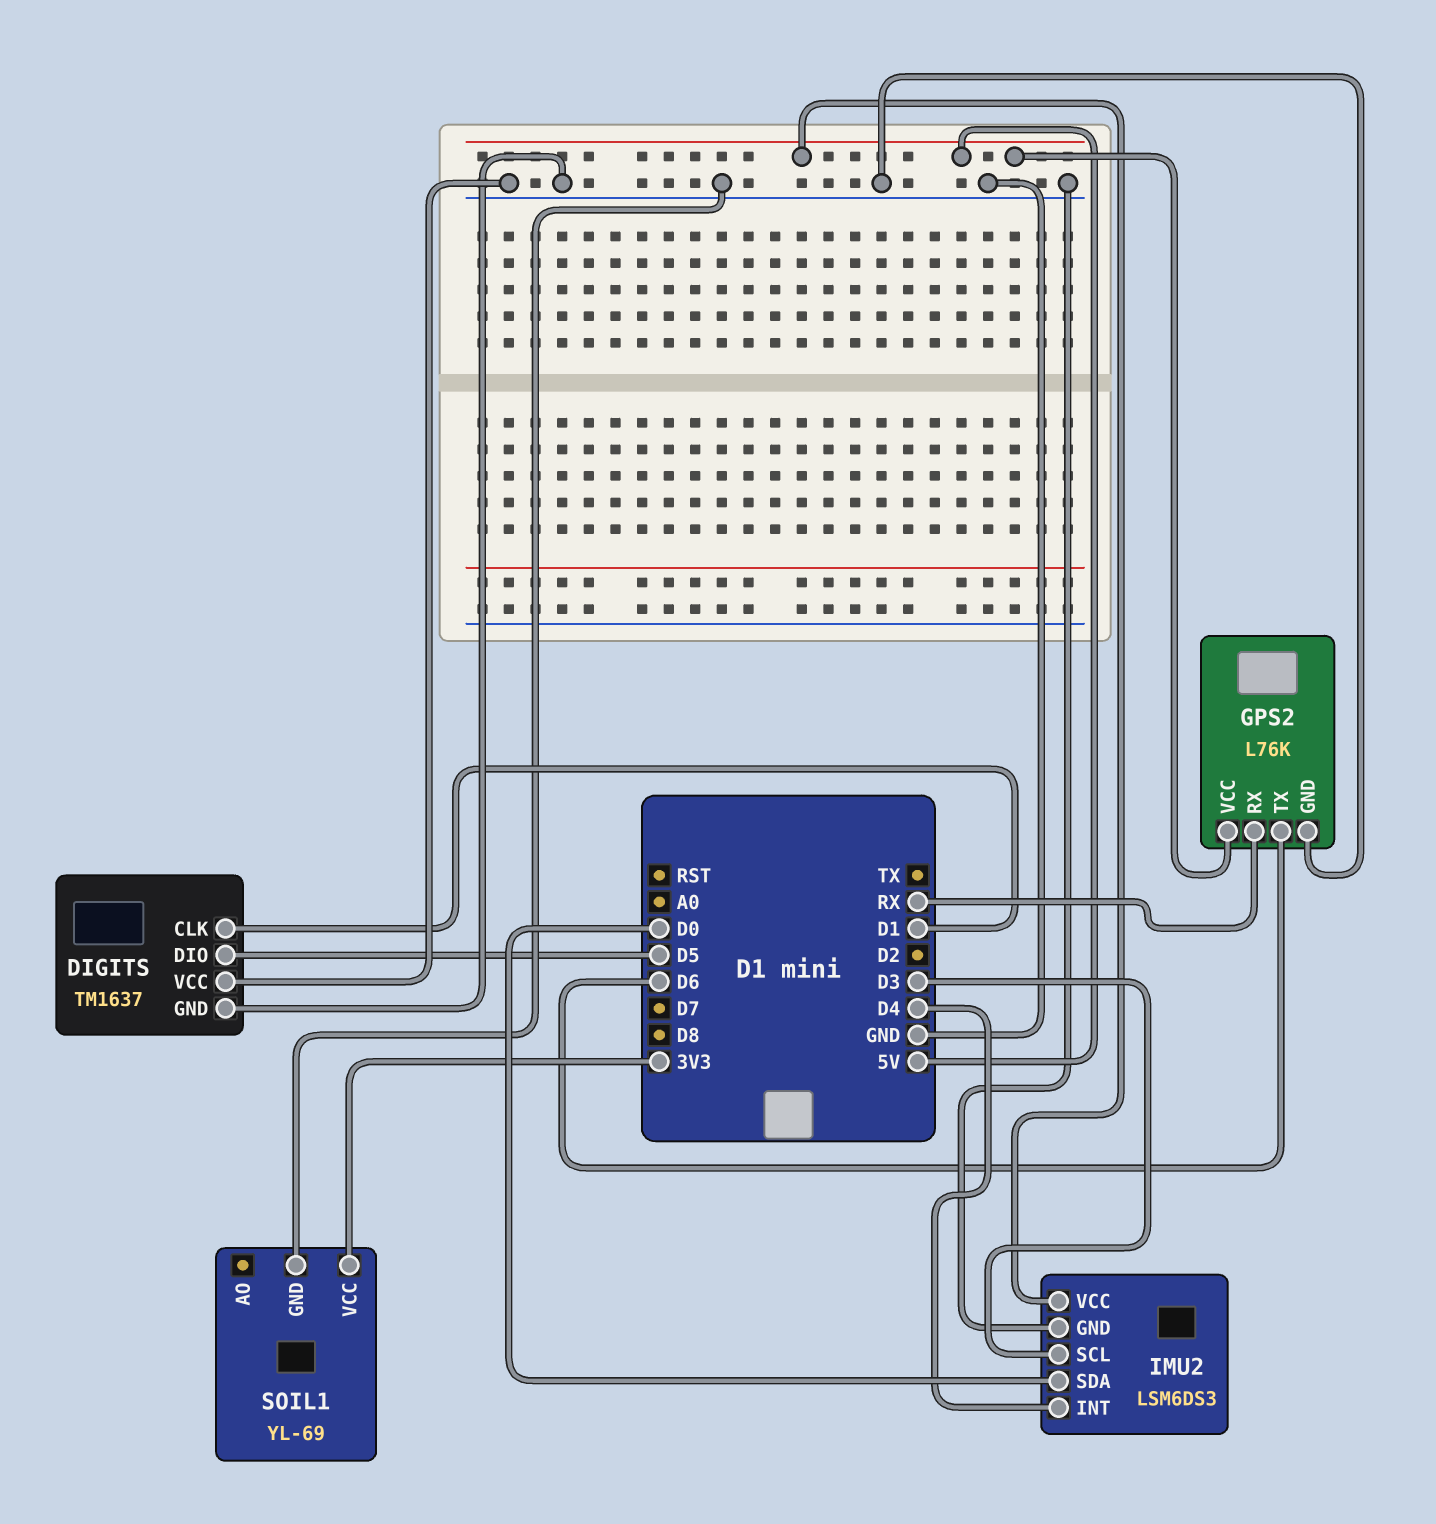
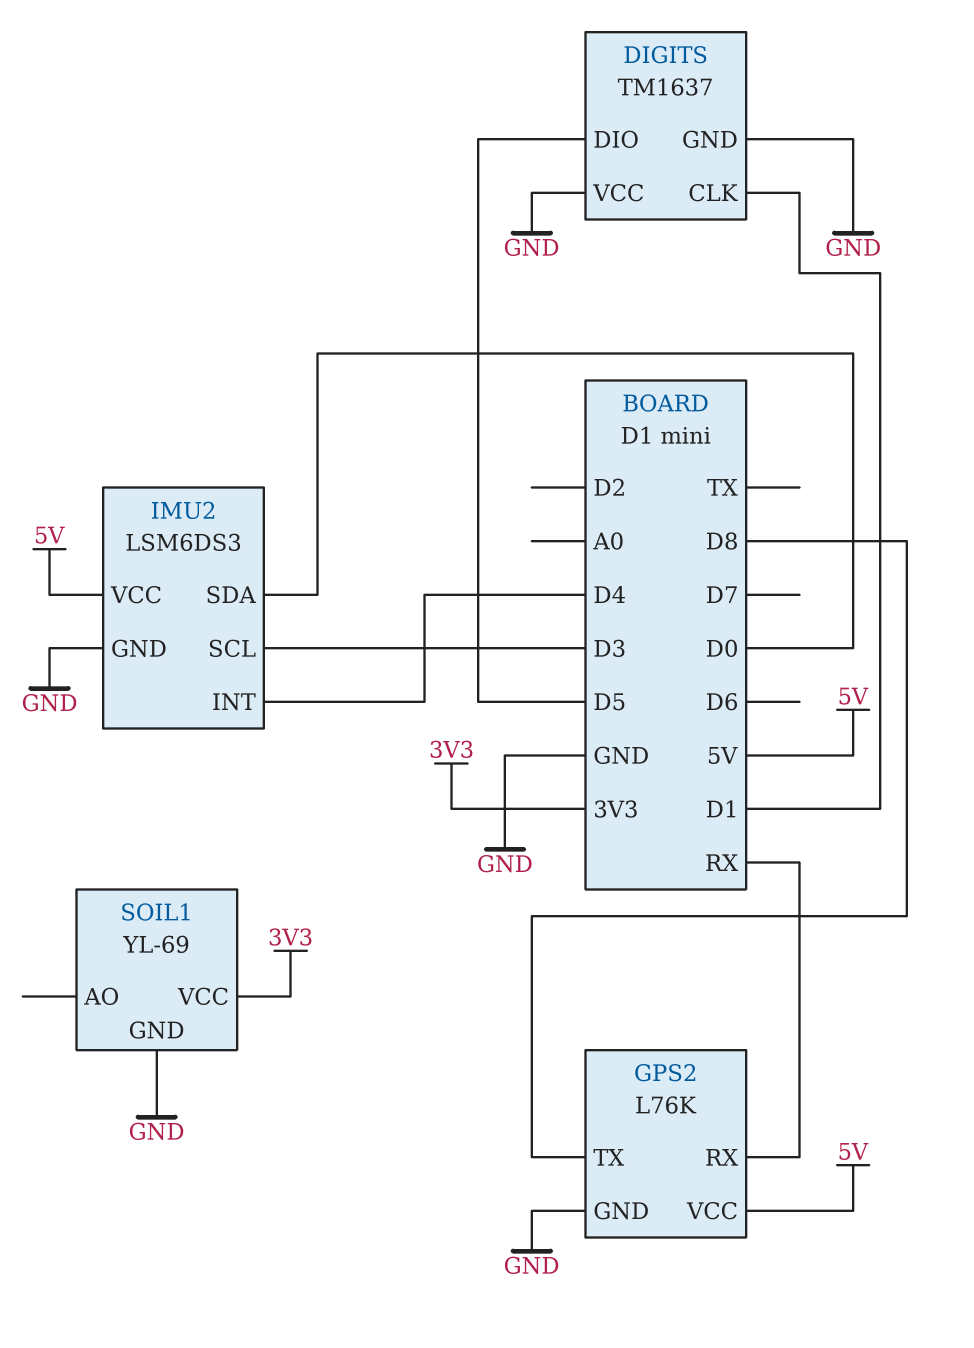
GPS2 pin TX: D6 -> D8

